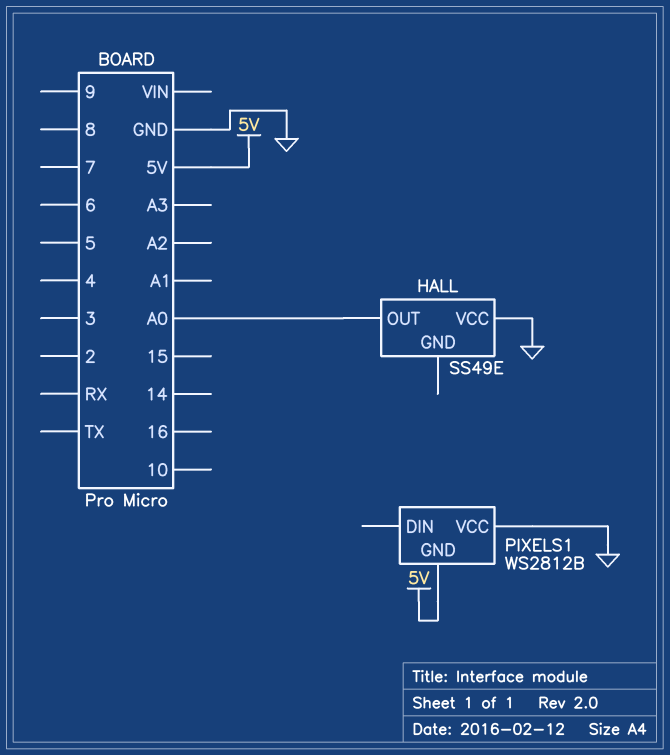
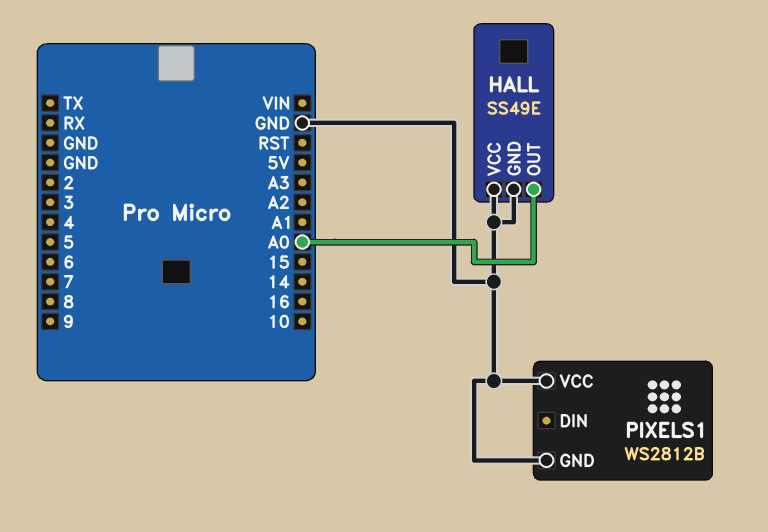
HALL pin GND: none -> GND
PIXELS1 pin GND: 5V -> GND

